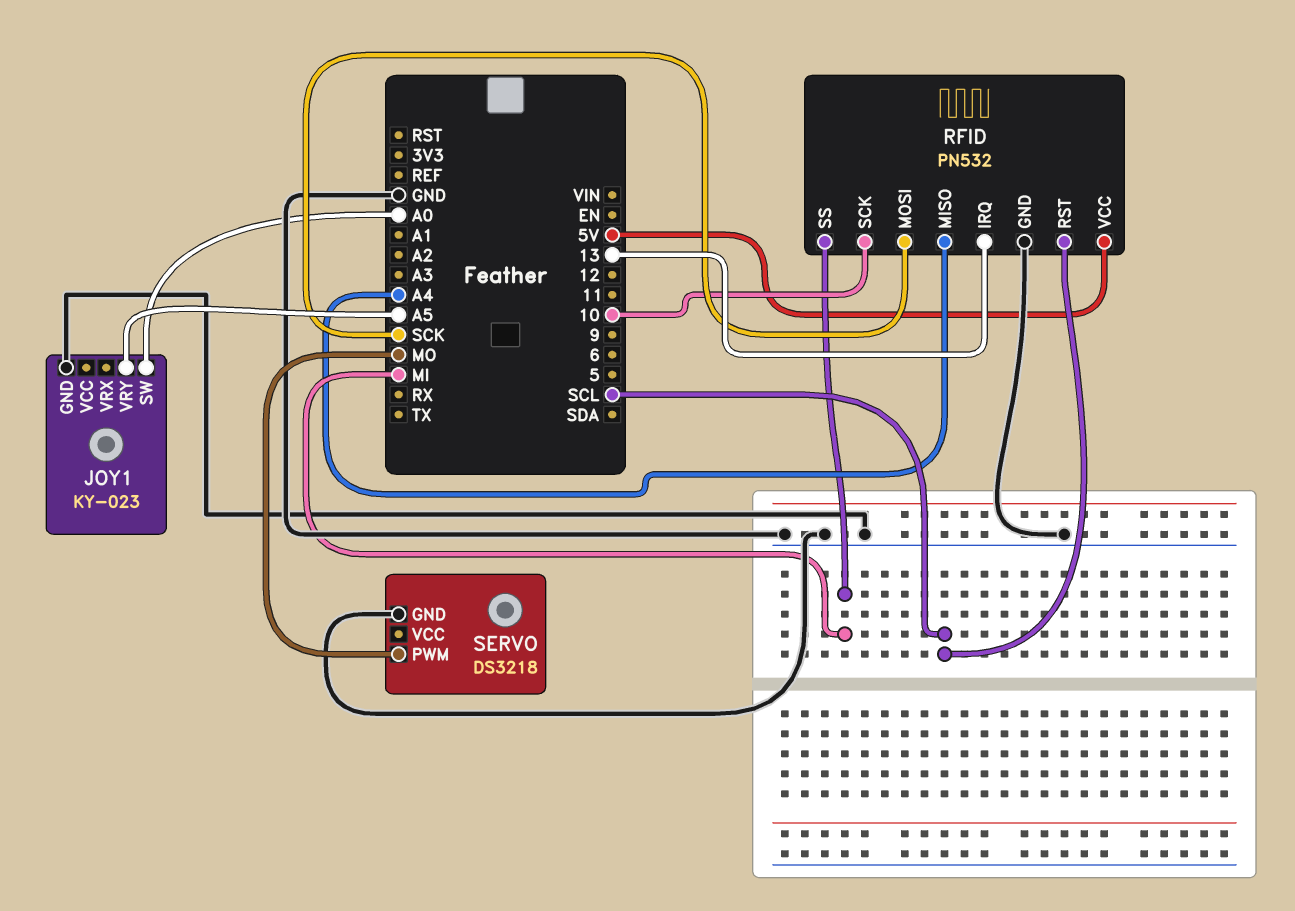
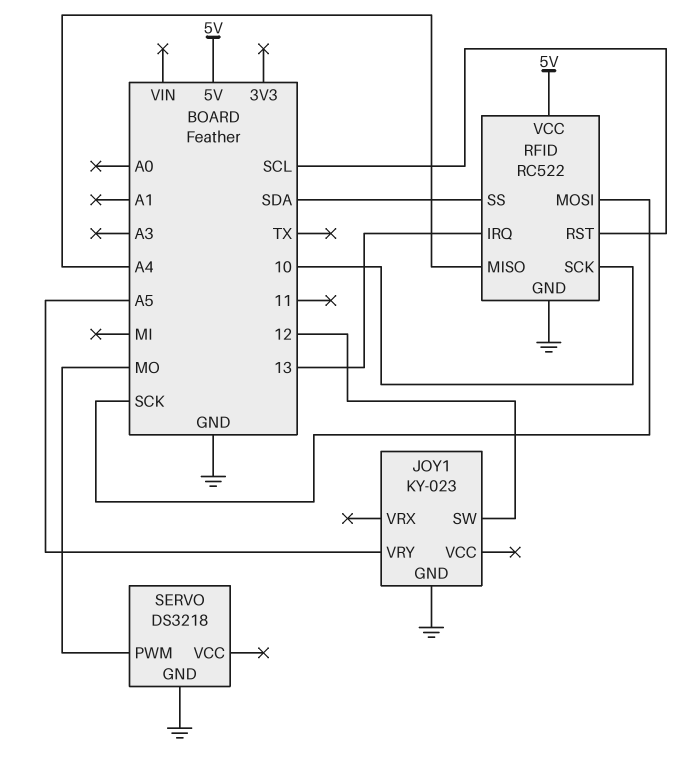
JOY1 pin SW: A0 -> 12
RFID: PN532 -> RC522
RFID pin SS: MI -> SDA

